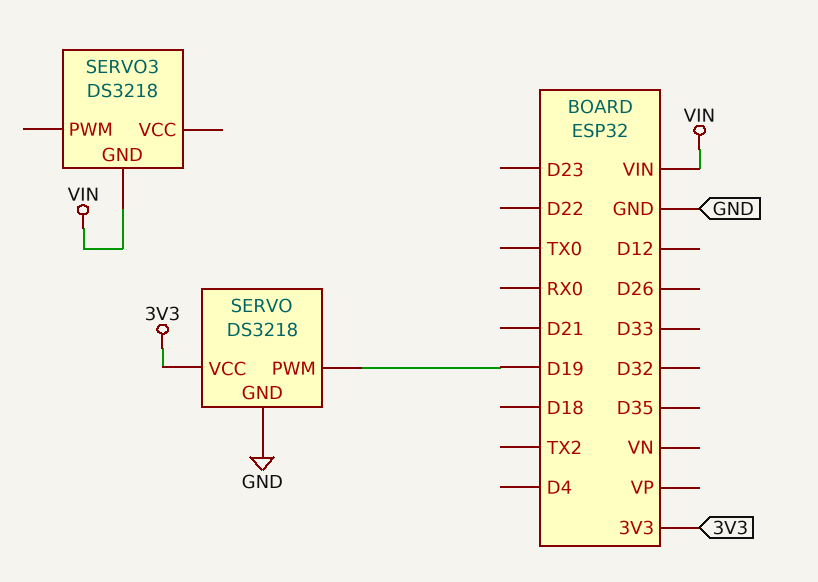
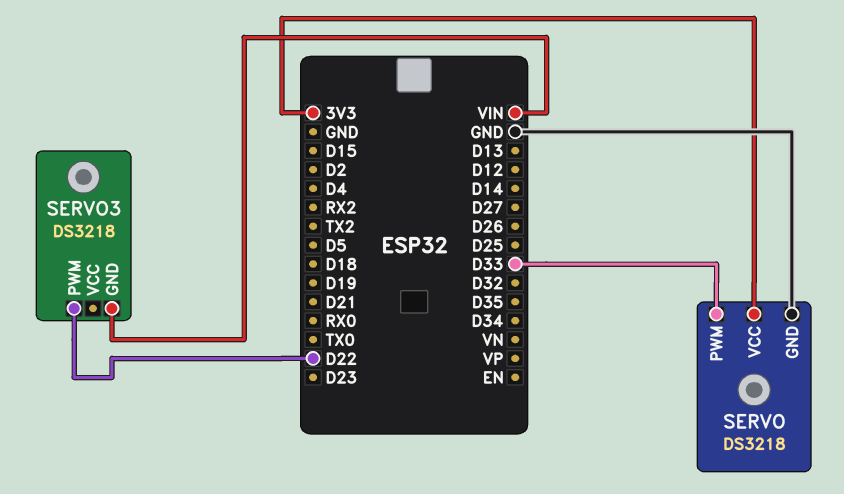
SERVO pin PWM: D19 -> D33
SERVO3 pin PWM: none -> D22

